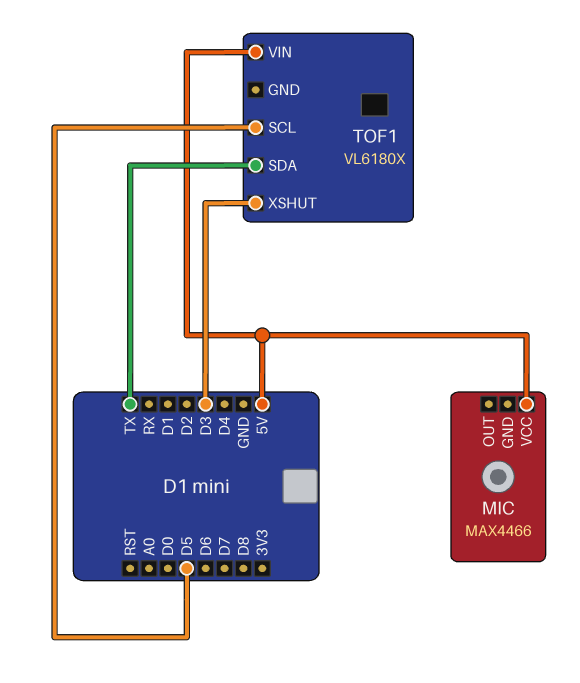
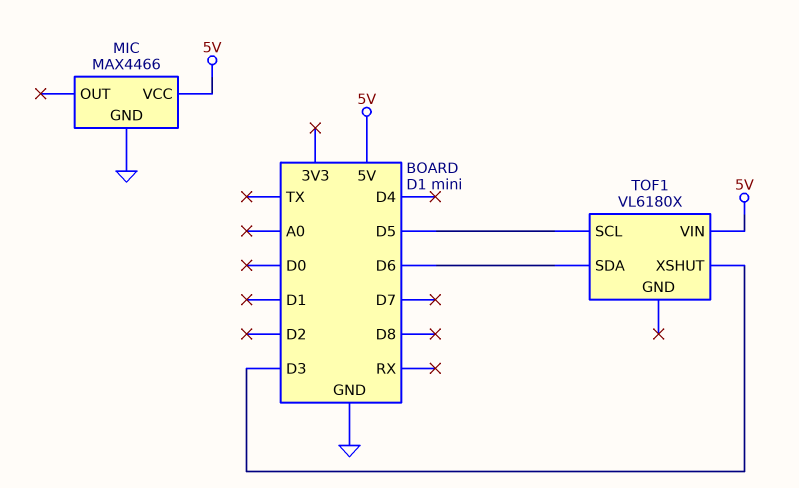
MIC pin GND: none -> GND
TOF1 pin SDA: TX -> D6

